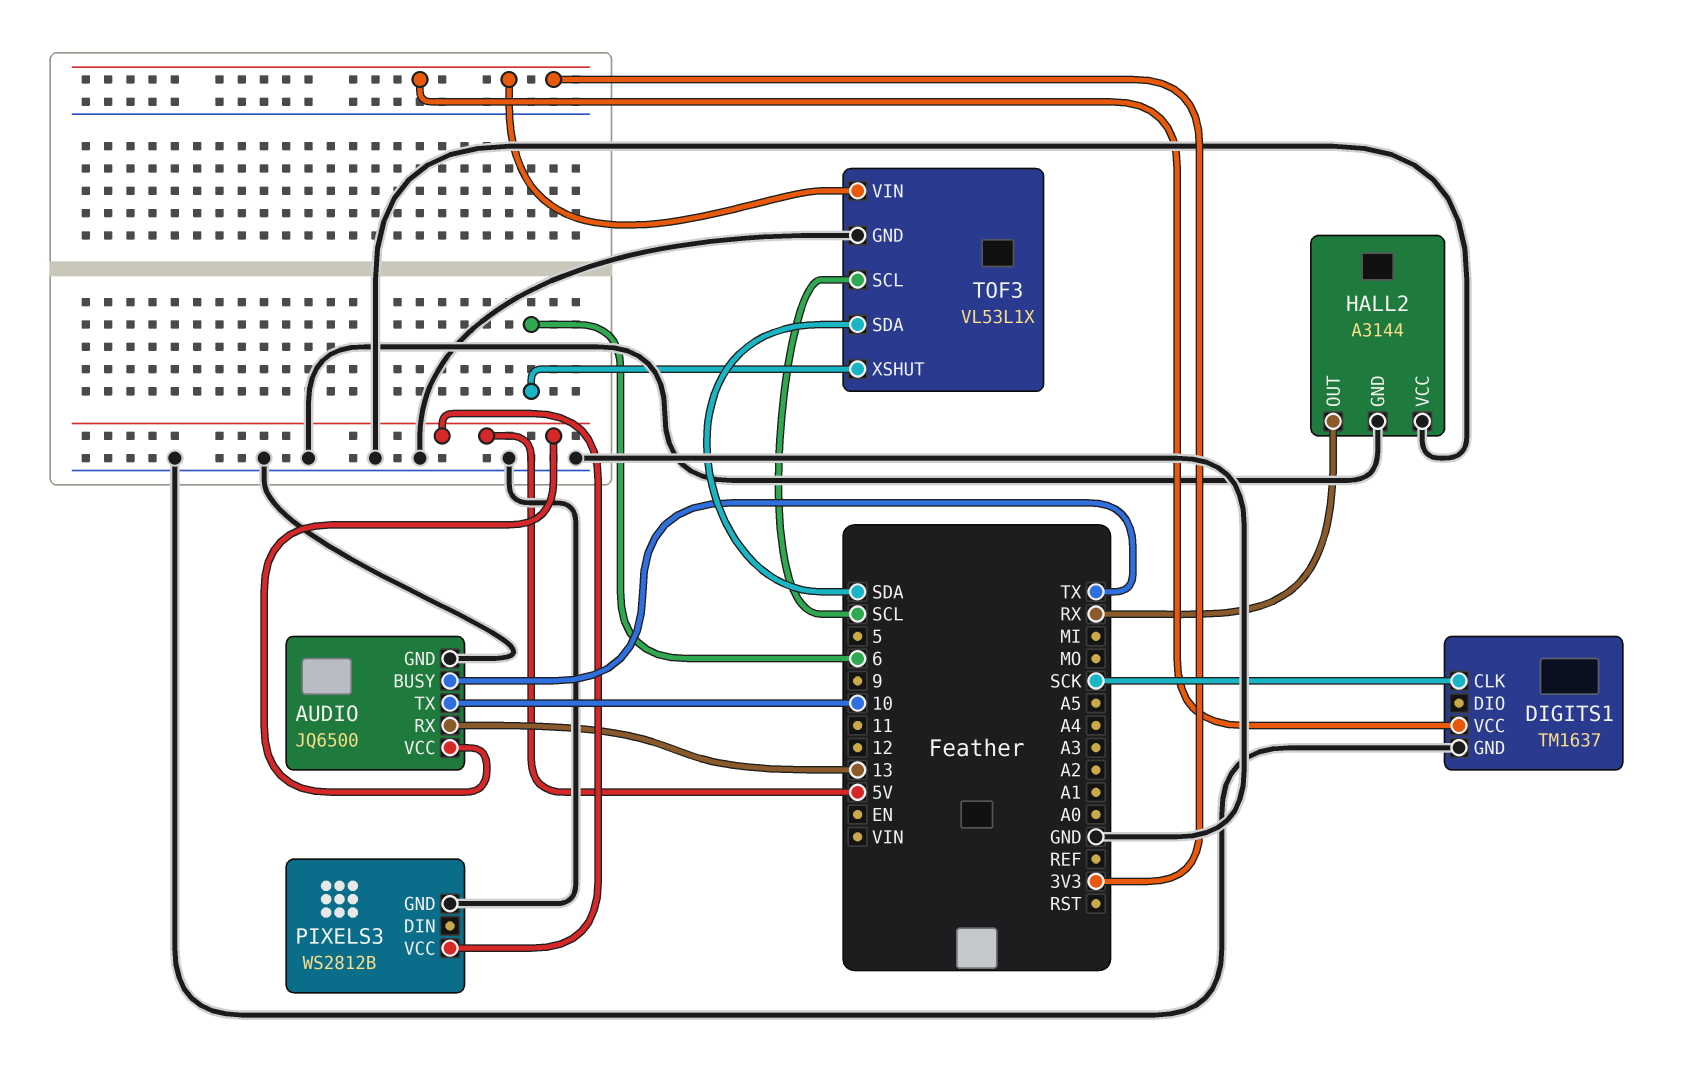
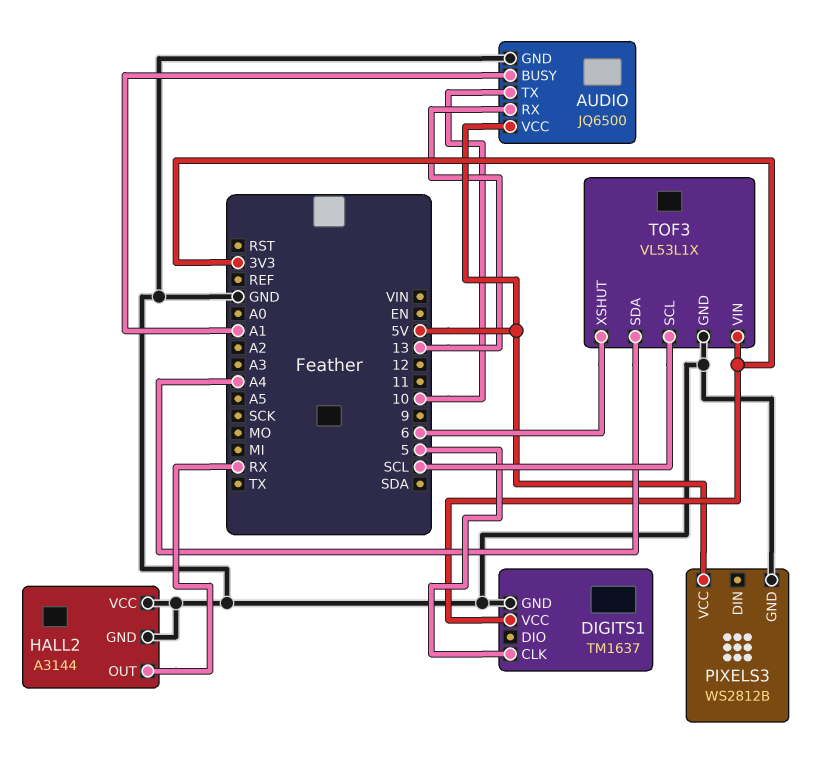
AUDIO pin BUSY: TX -> A1
DIGITS1 pin CLK: SCK -> 5
TOF3 pin SDA: SDA -> A4

